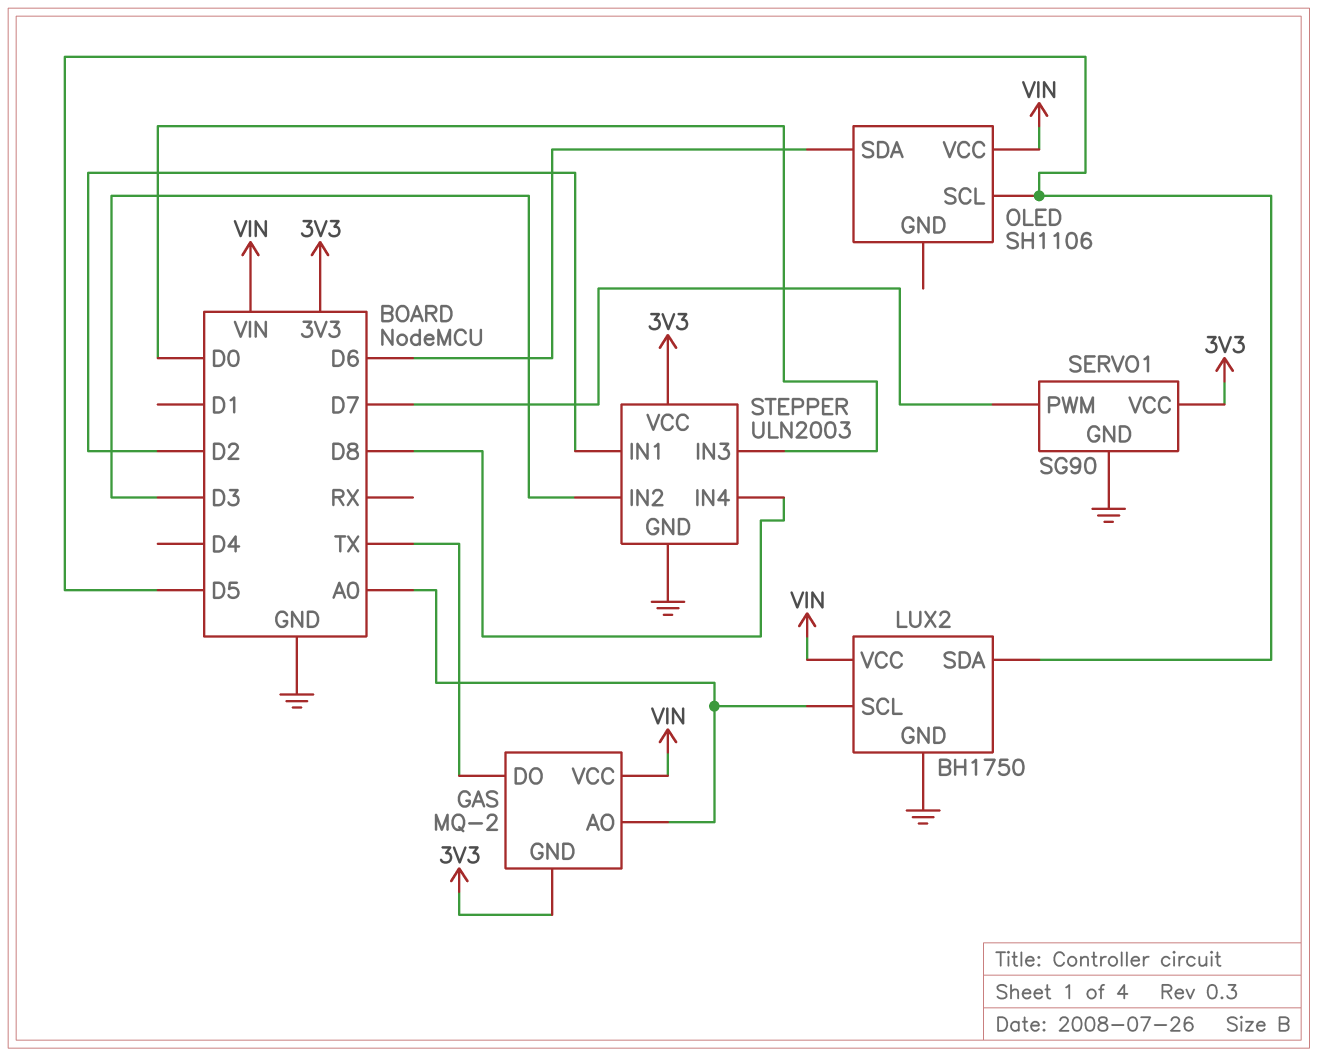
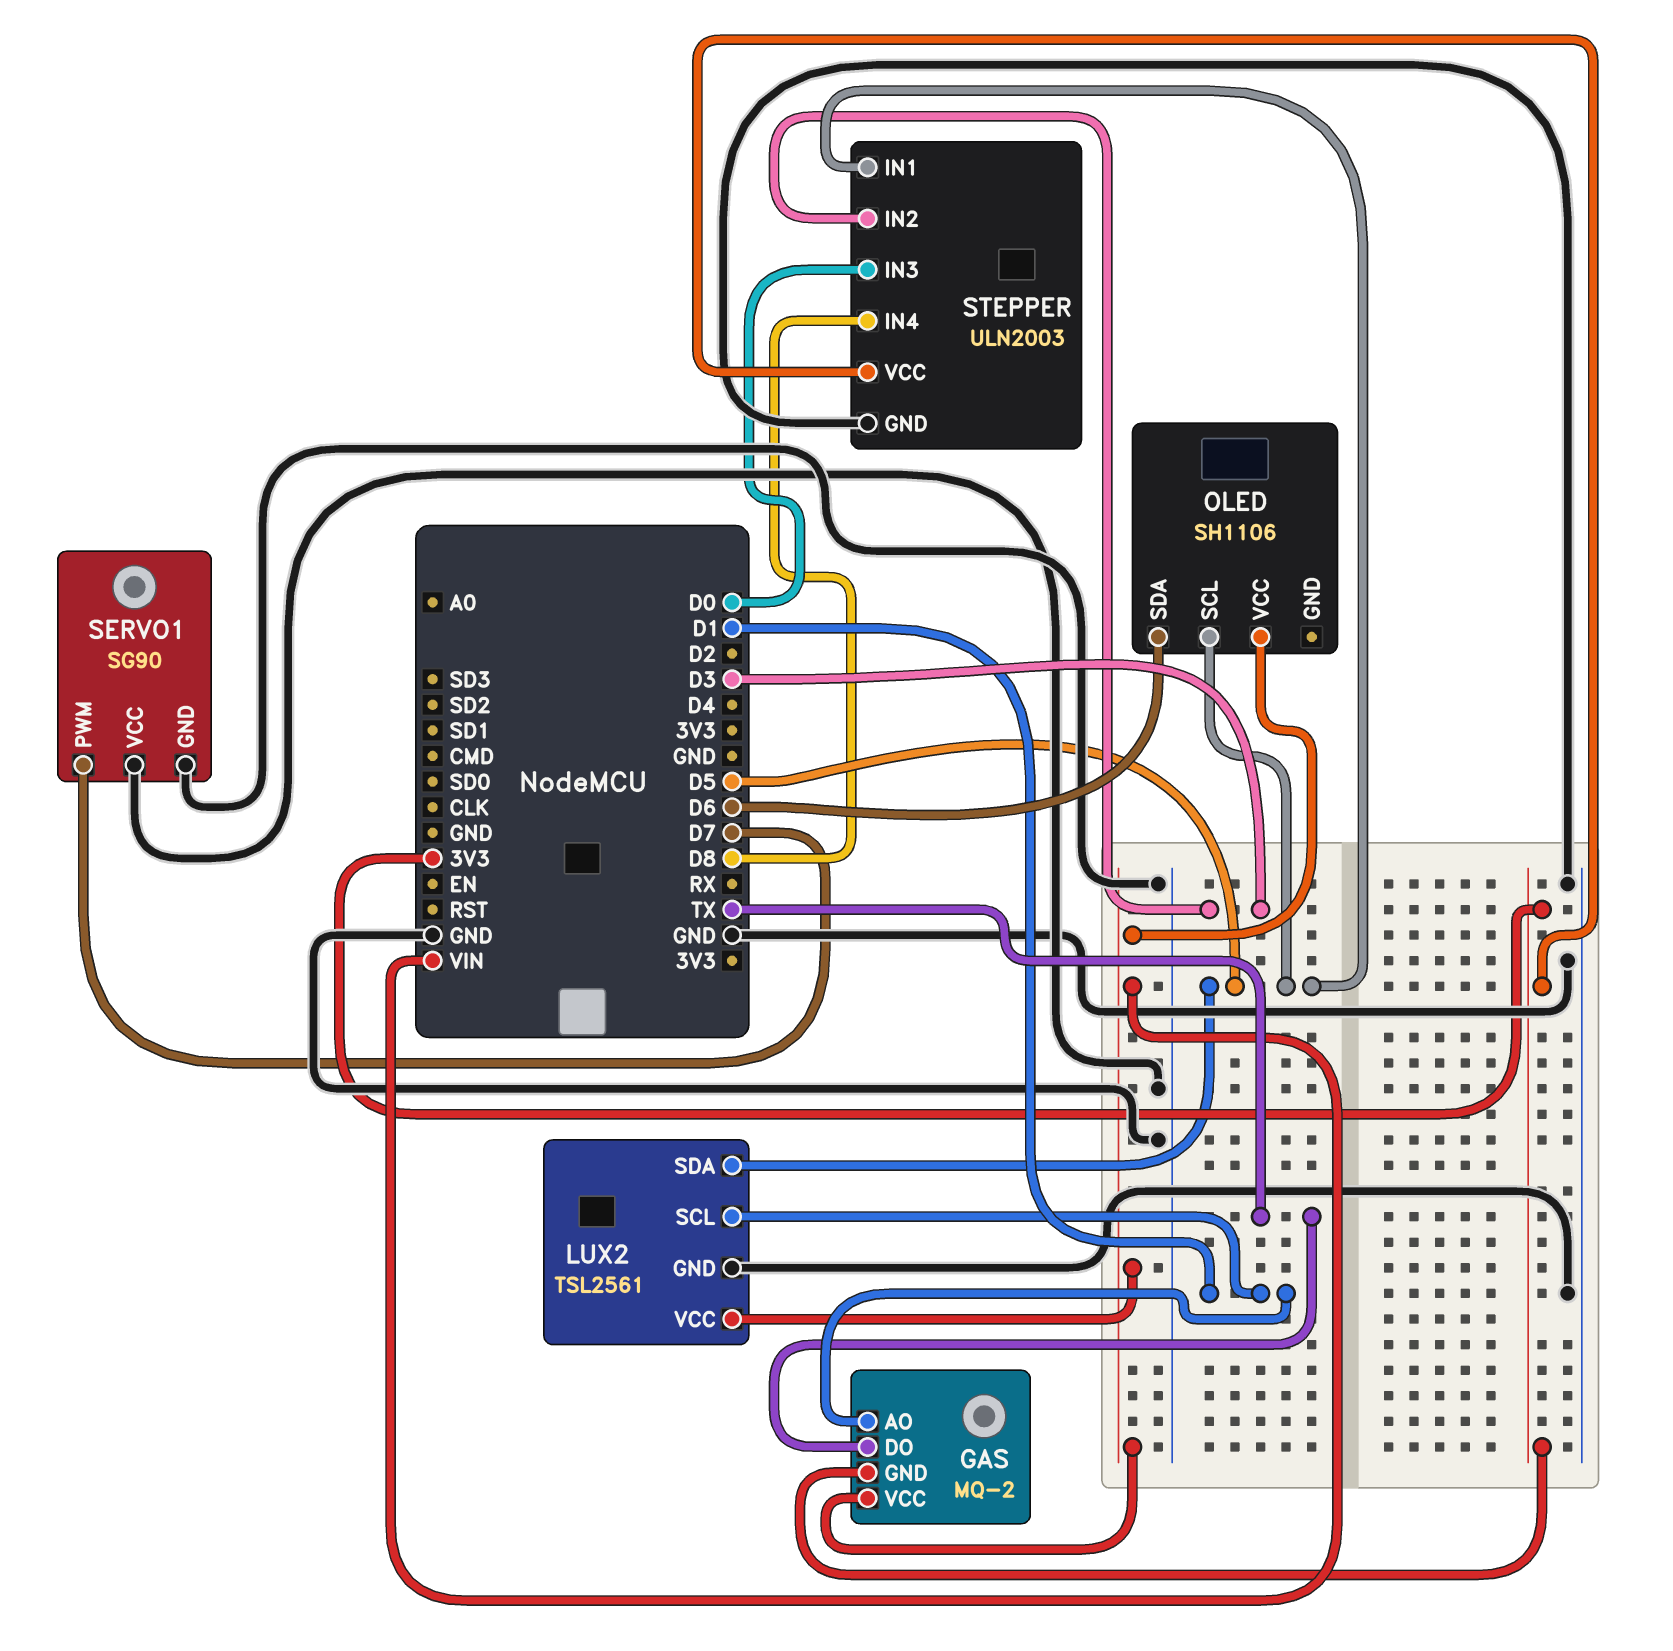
GAS pin AO: A0 -> D1
LUX2: BH1750 -> TSL2561
LUX2 pin SCL: A0 -> D1
SERVO1 pin VCC: 3V3 -> GND
STEPPER pin IN1: D2 -> D5

